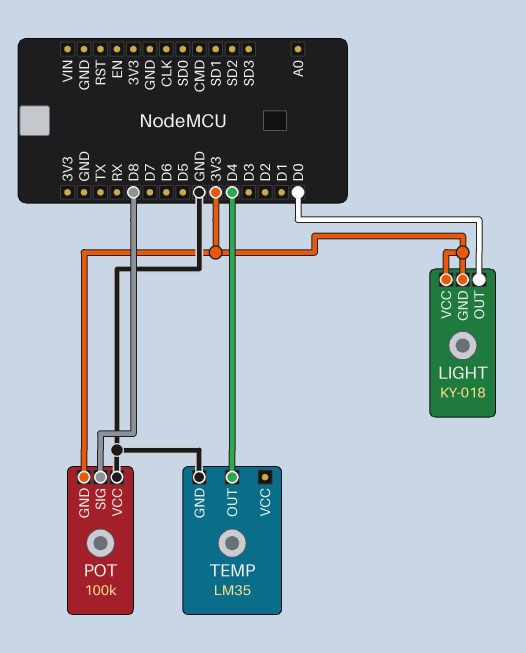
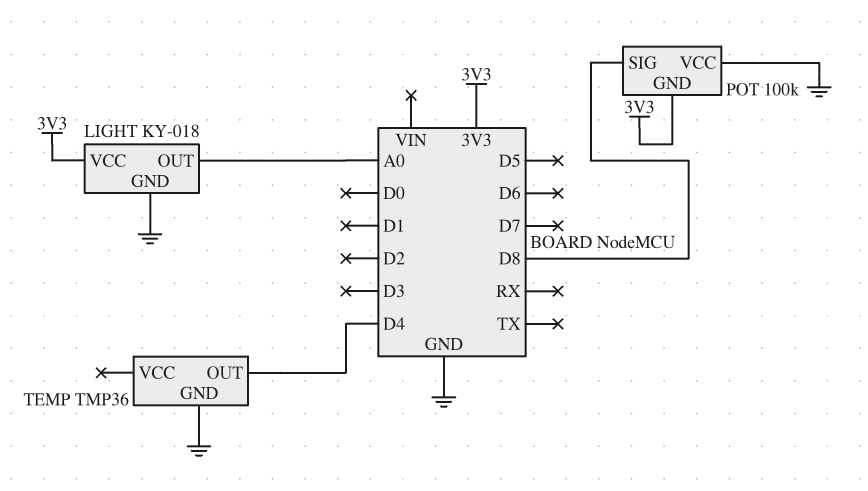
LIGHT pin GND: 3V3 -> GND
LIGHT pin OUT: D0 -> A0
TEMP: LM35 -> TMP36

